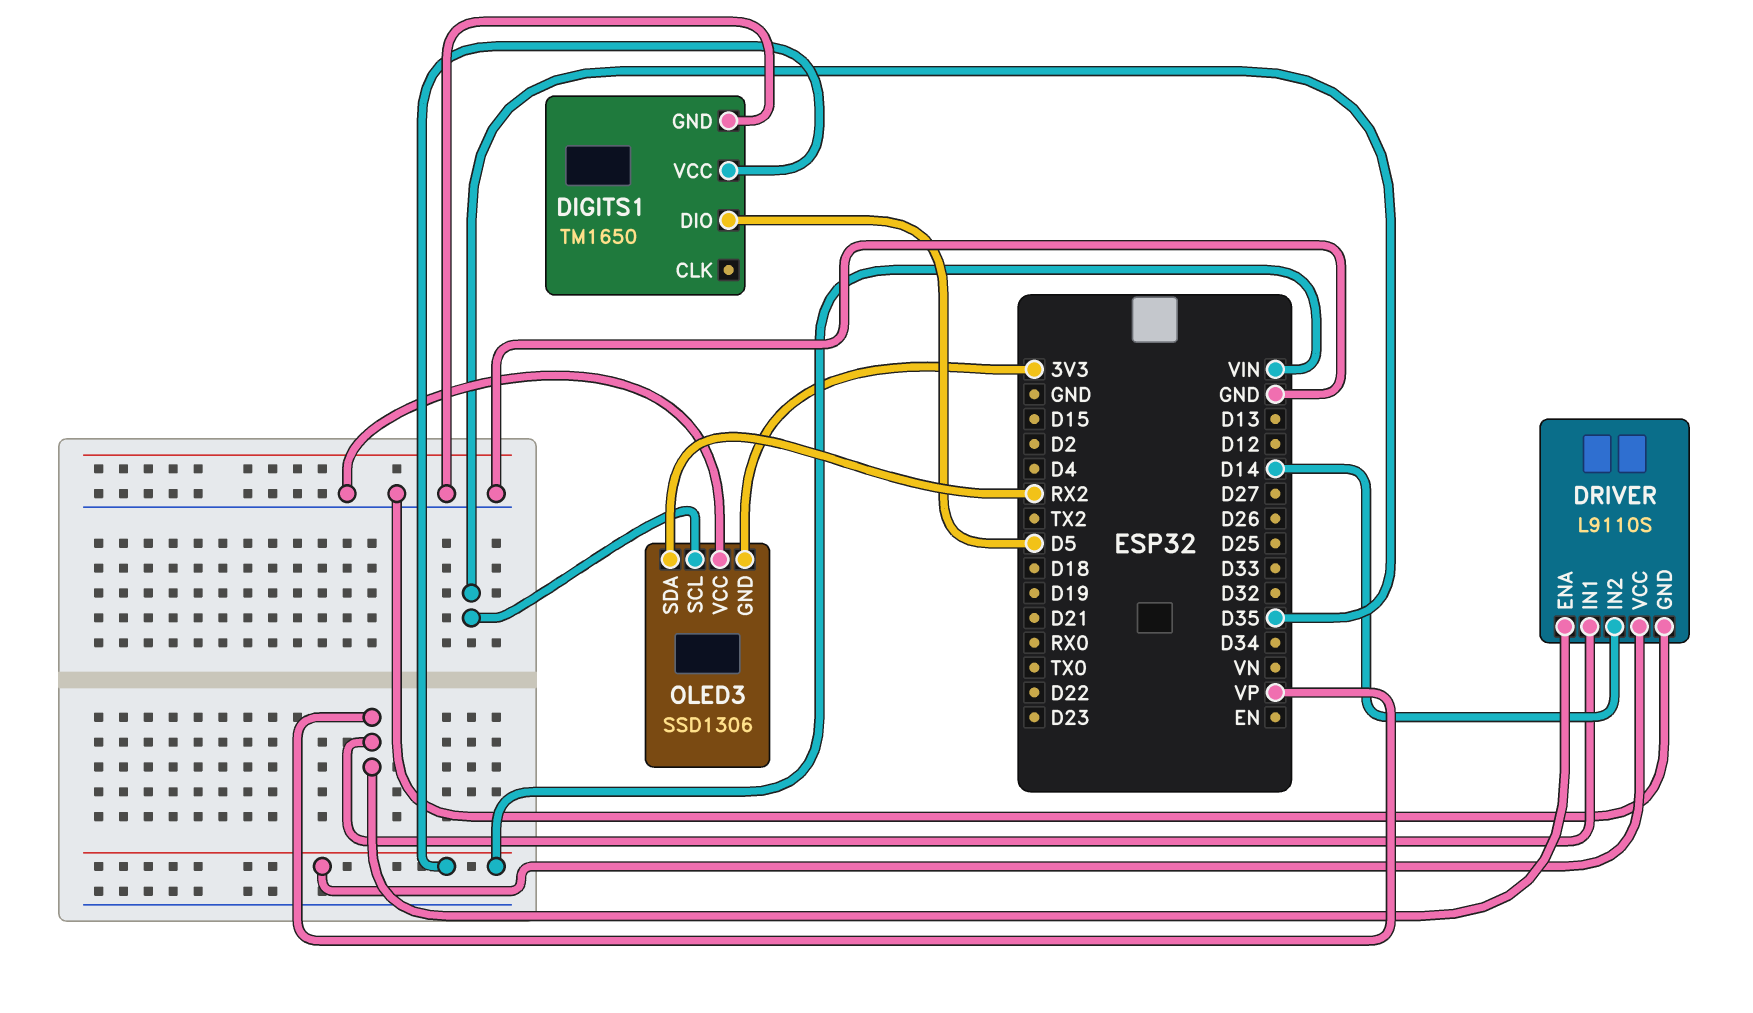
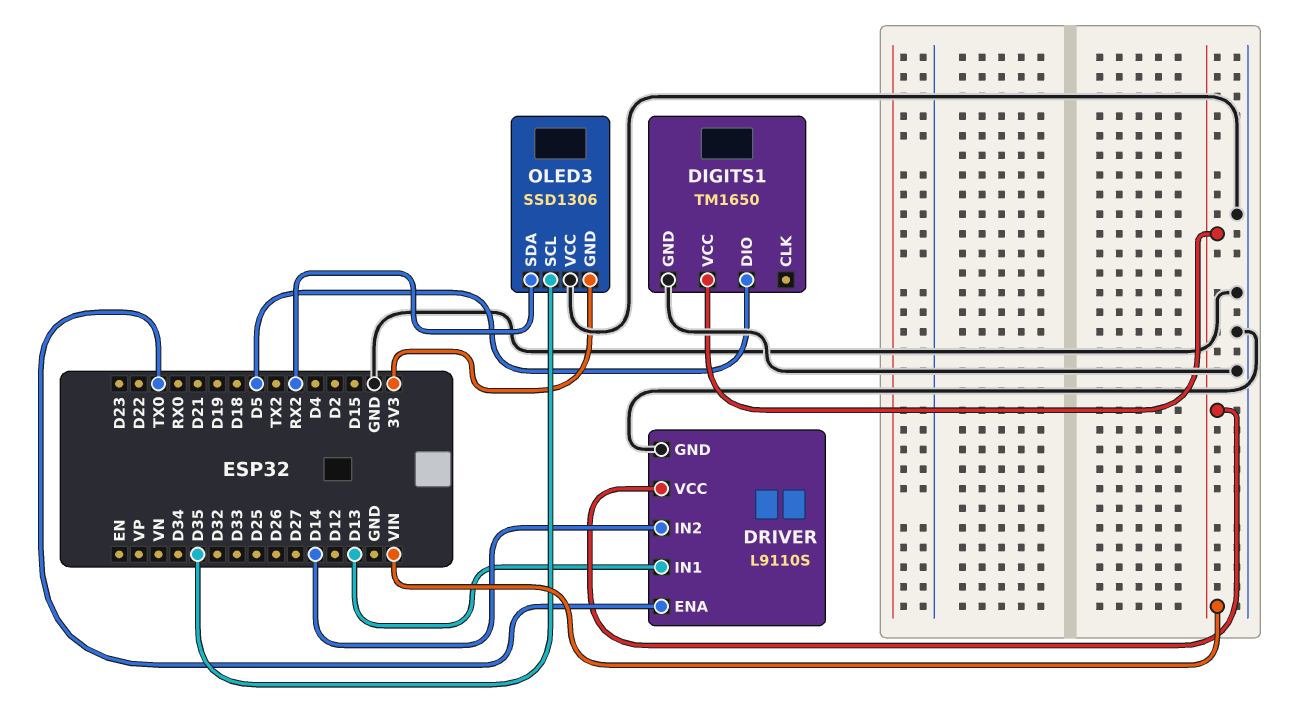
DRIVER pin ENA: VP -> TX0
DRIVER pin IN1: VP -> D13

